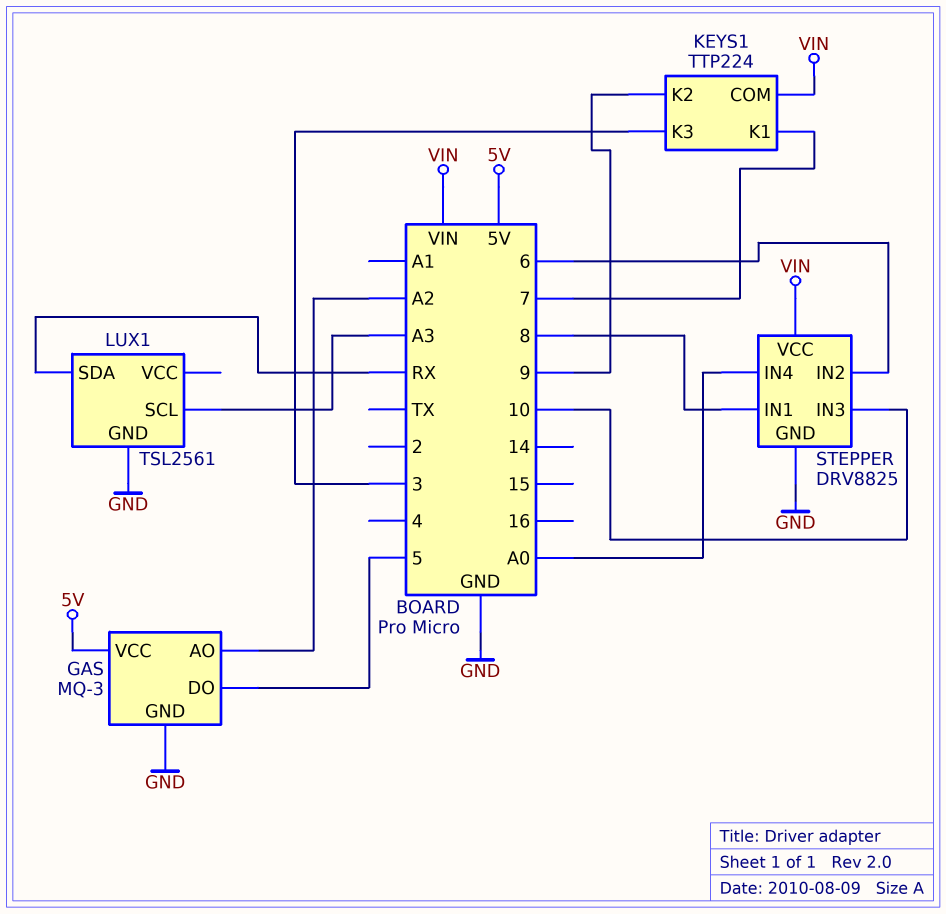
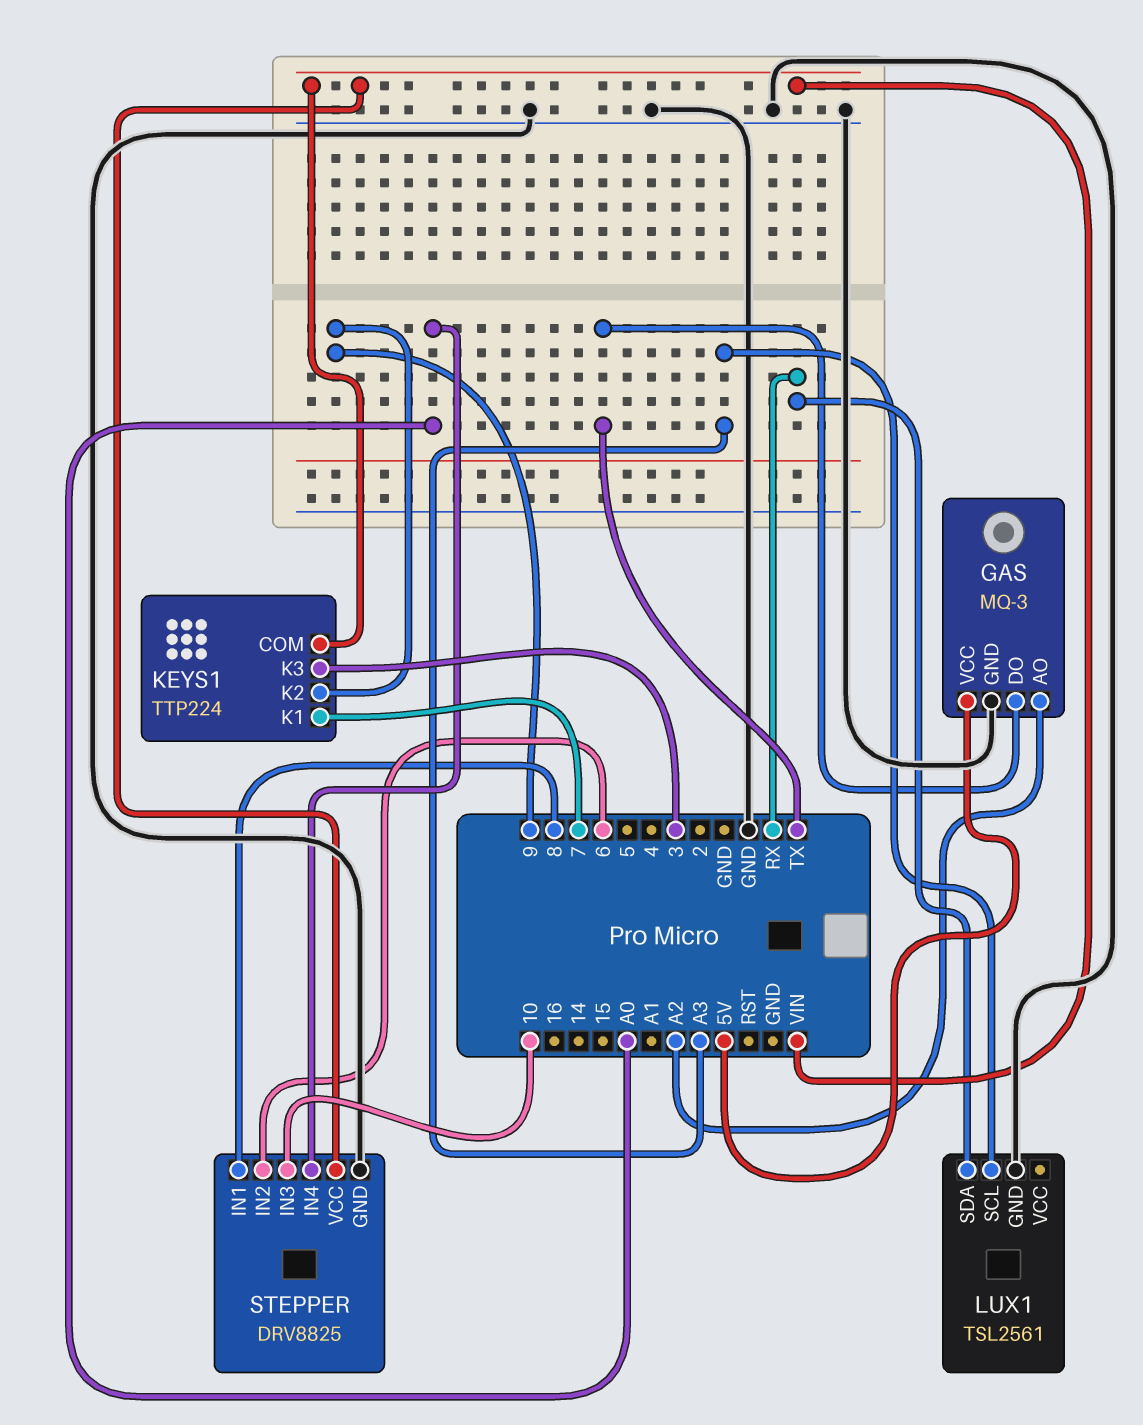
GAS pin DO: 5 -> TX

